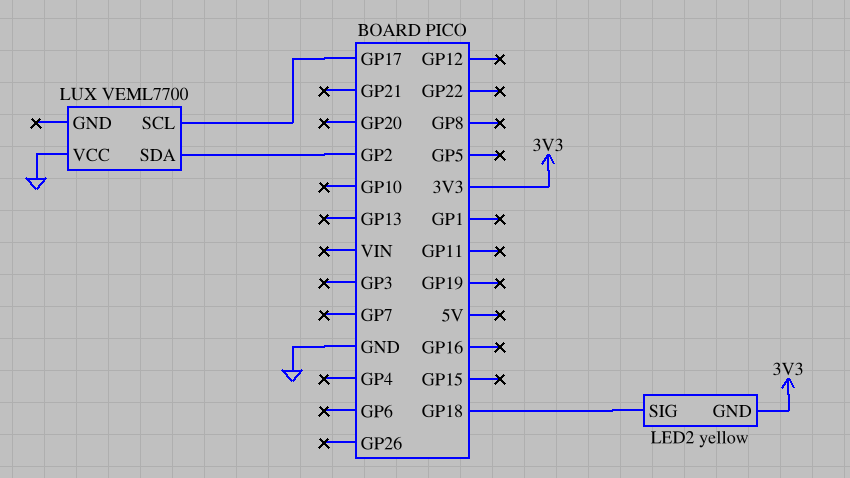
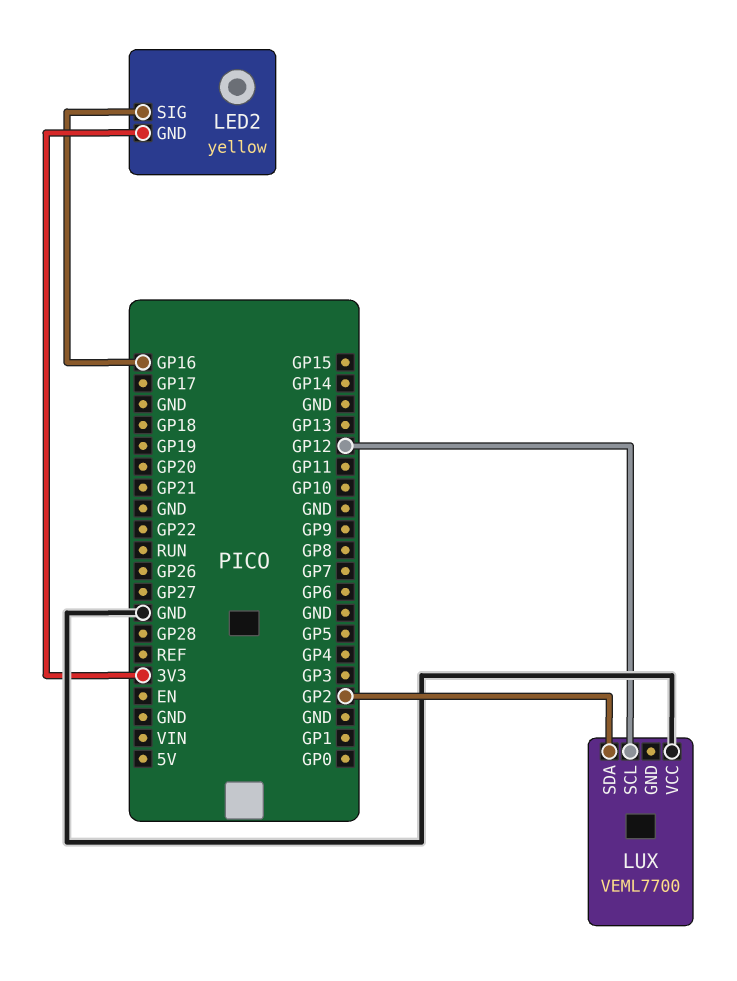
LED2 pin SIG: GP18 -> GP16
LUX pin SCL: GP17 -> GP12

